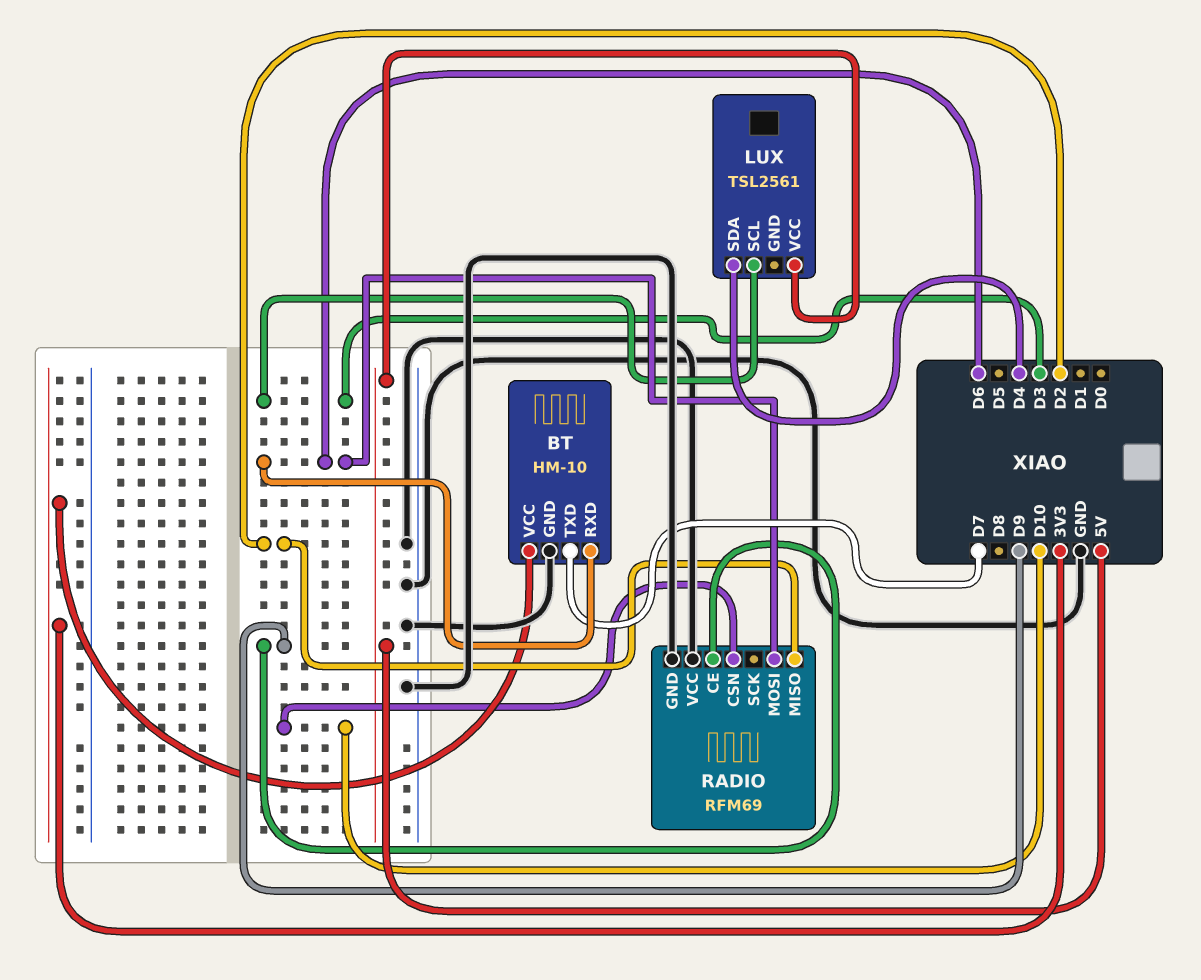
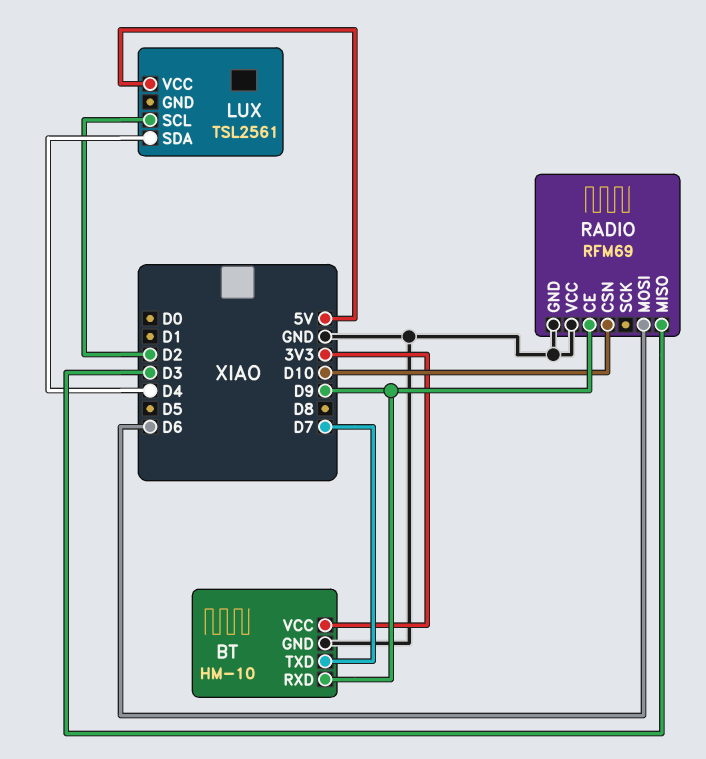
BT pin RXD: D6 -> D9
LUX pin SCL: D3 -> D2
RADIO pin MISO: D2 -> D3

